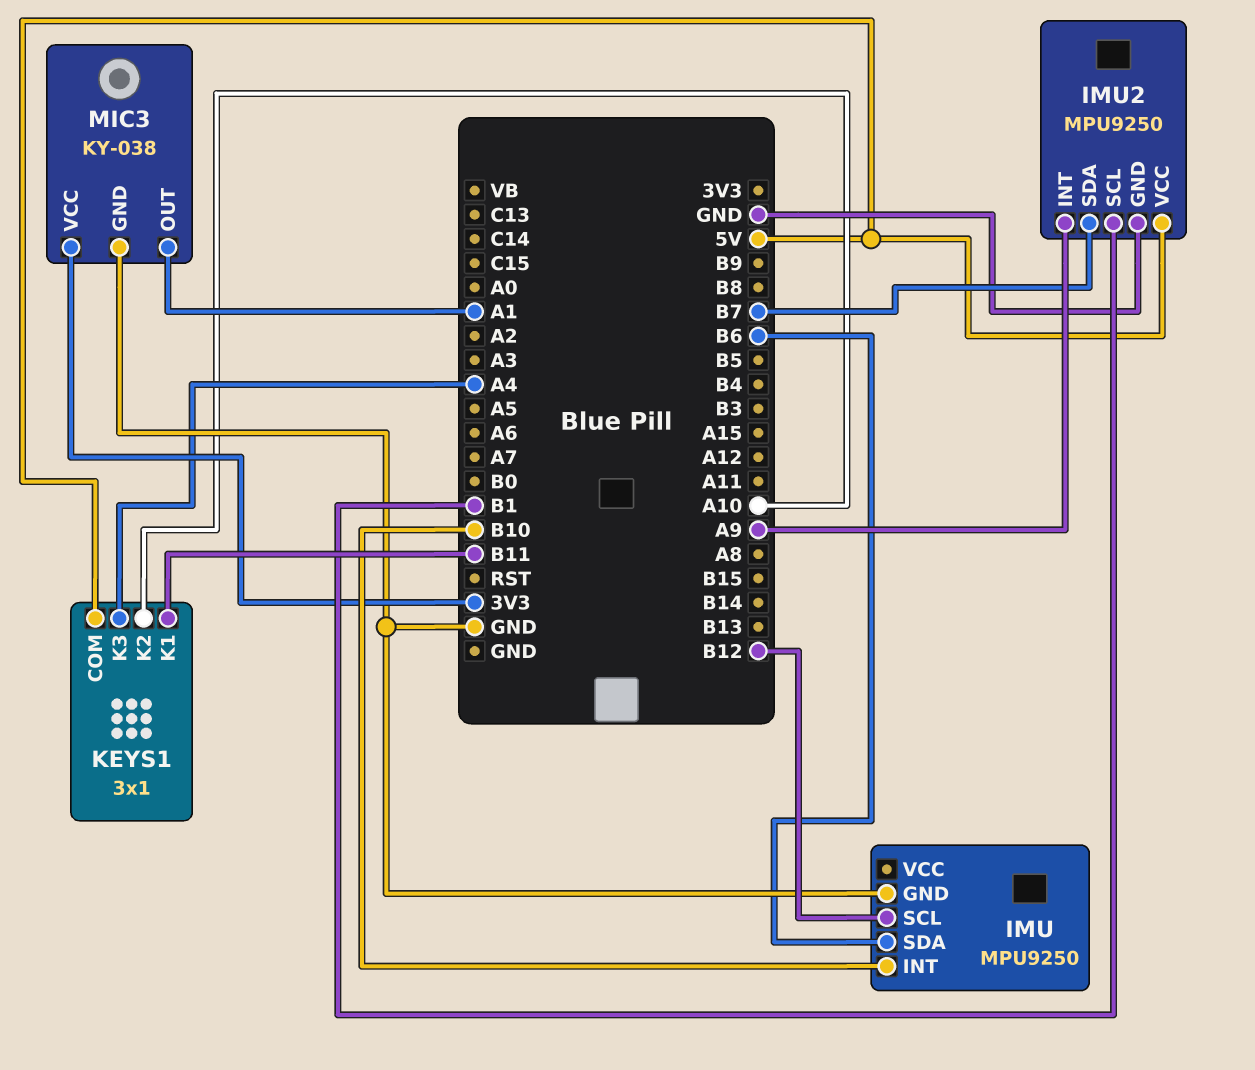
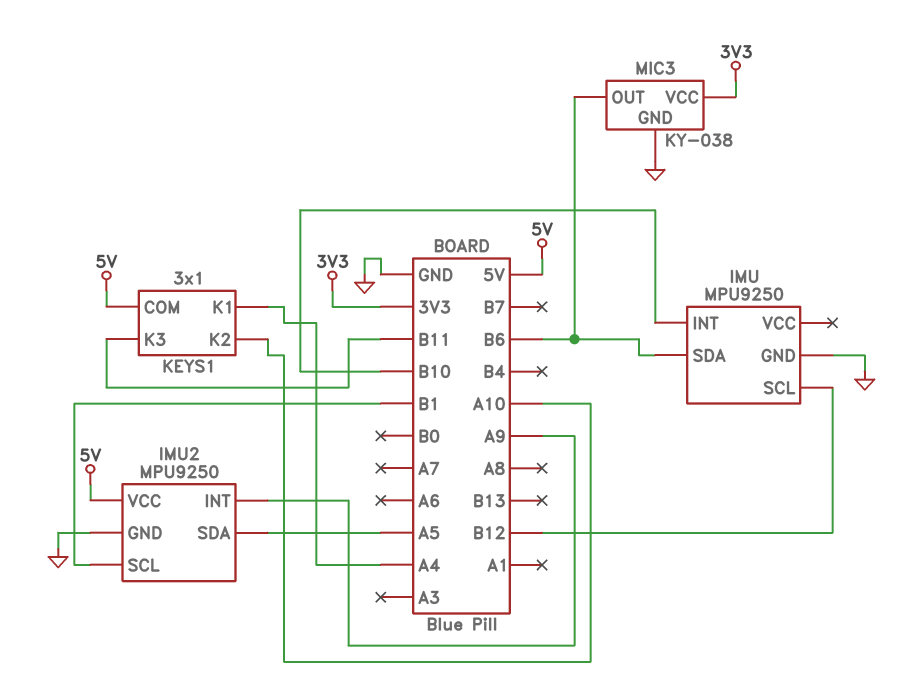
IMU2 pin SDA: B7 -> A5
KEYS1 pin K1: B11 -> A4
KEYS1 pin K3: A4 -> B11
MIC3 pin OUT: A1 -> B6

